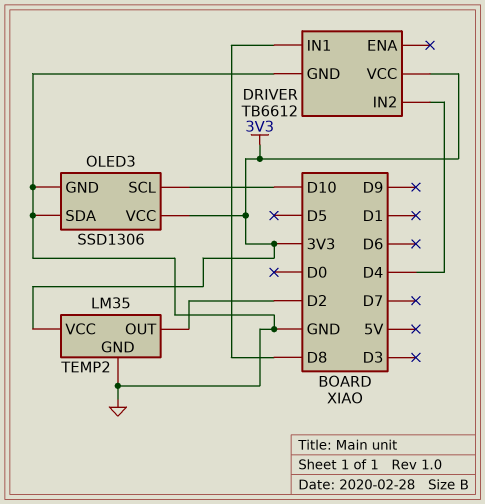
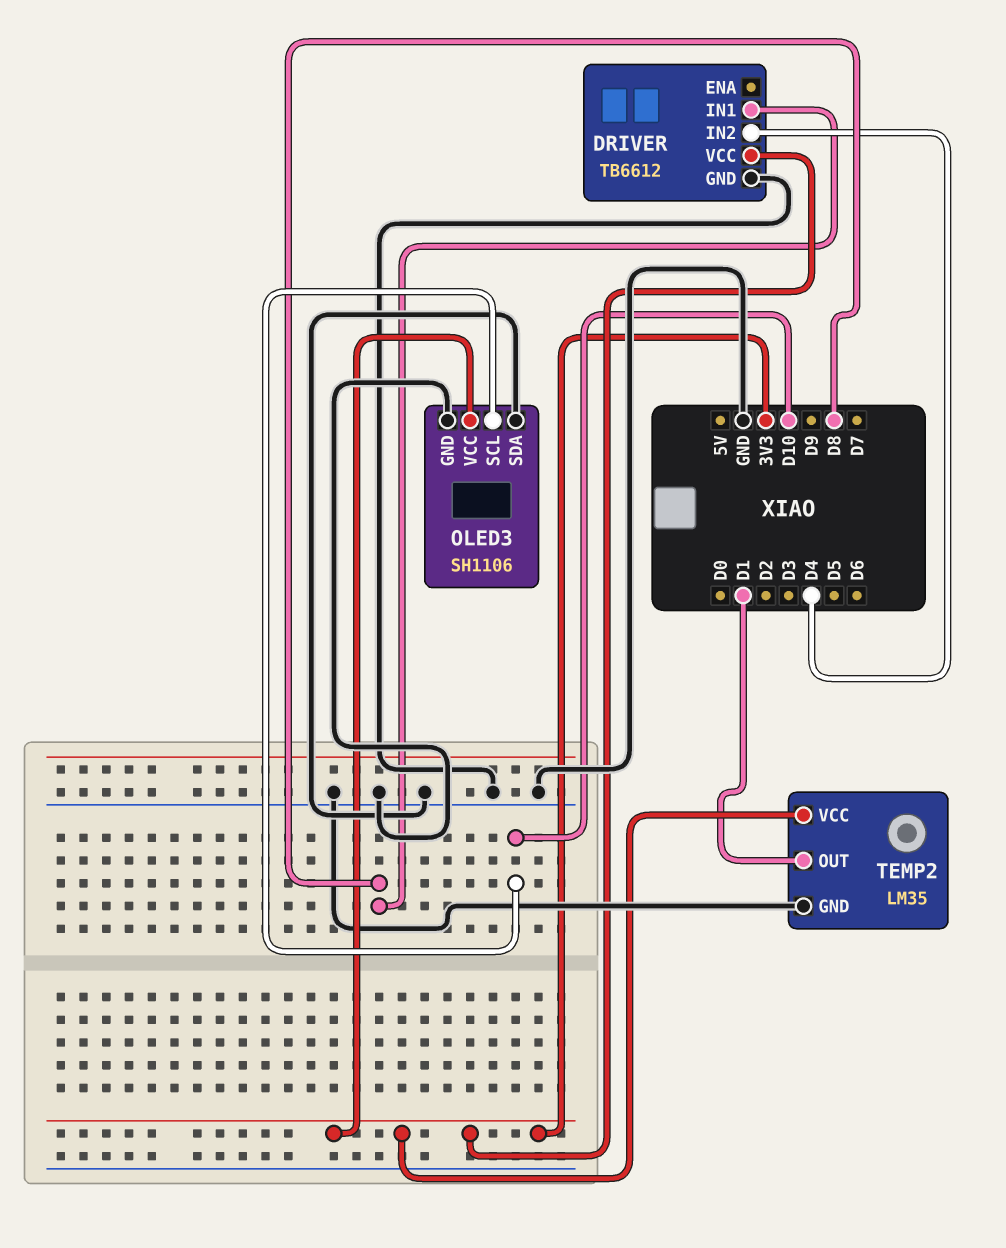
OLED3: SSD1306 -> SH1106
TEMP2 pin OUT: D2 -> D1

